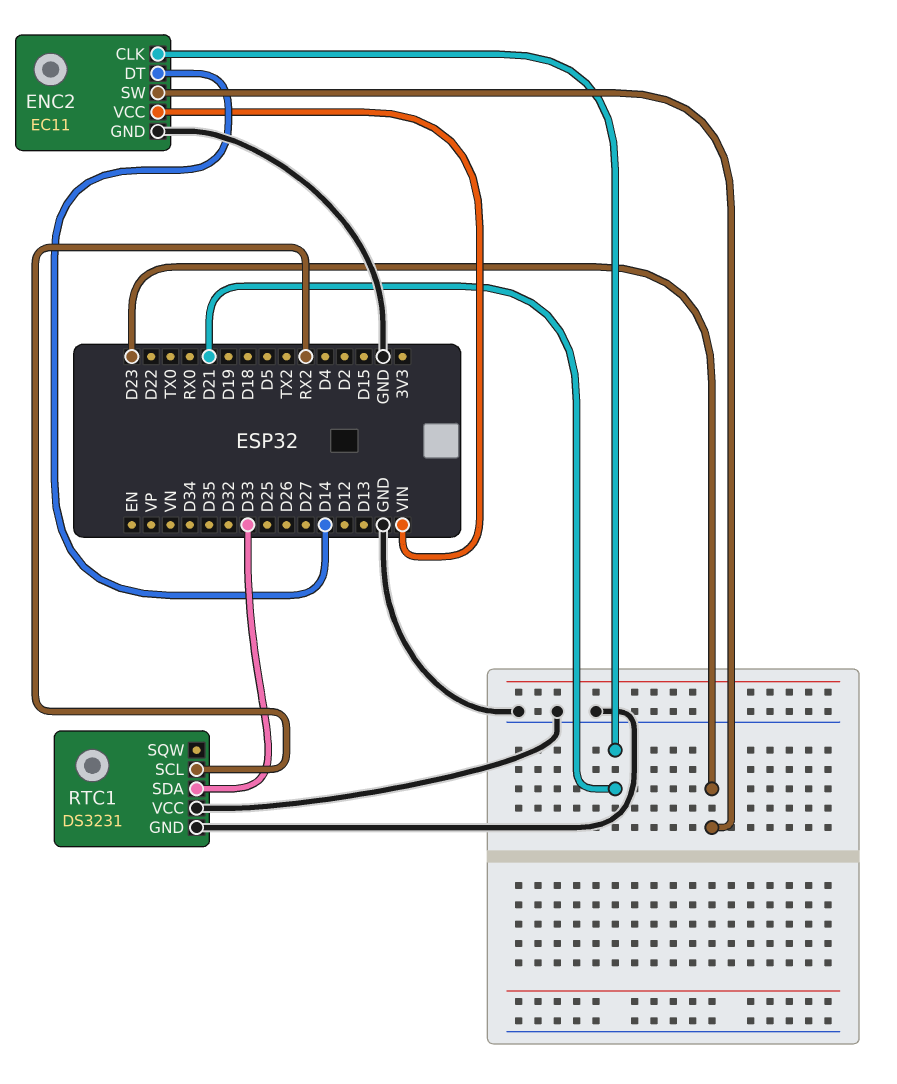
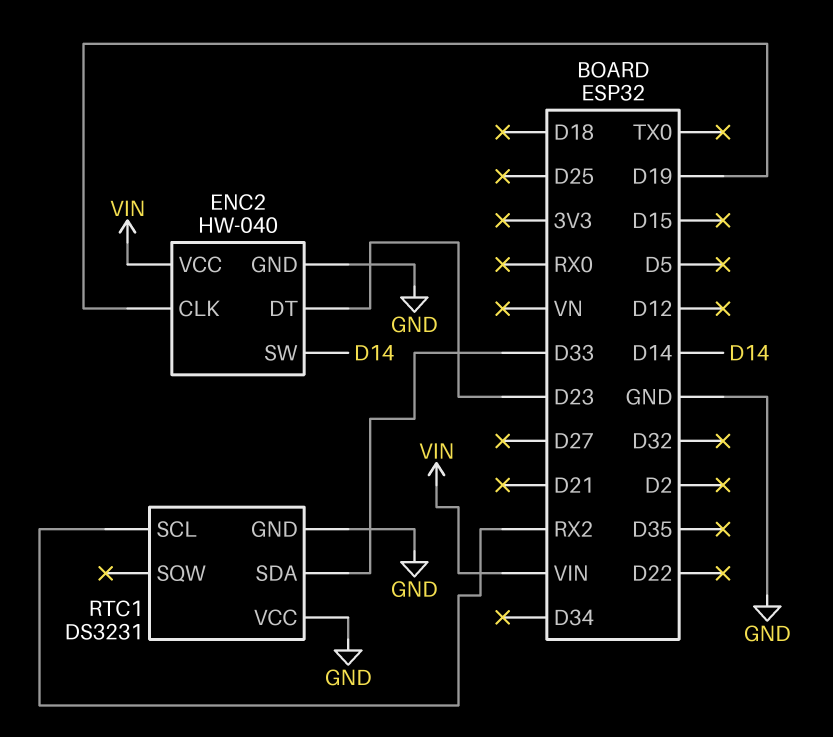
ENC2: EC11 -> HW-040
ENC2 pin CLK: D21 -> D19
ENC2 pin DT: D14 -> D23
ENC2 pin SW: D23 -> D14

